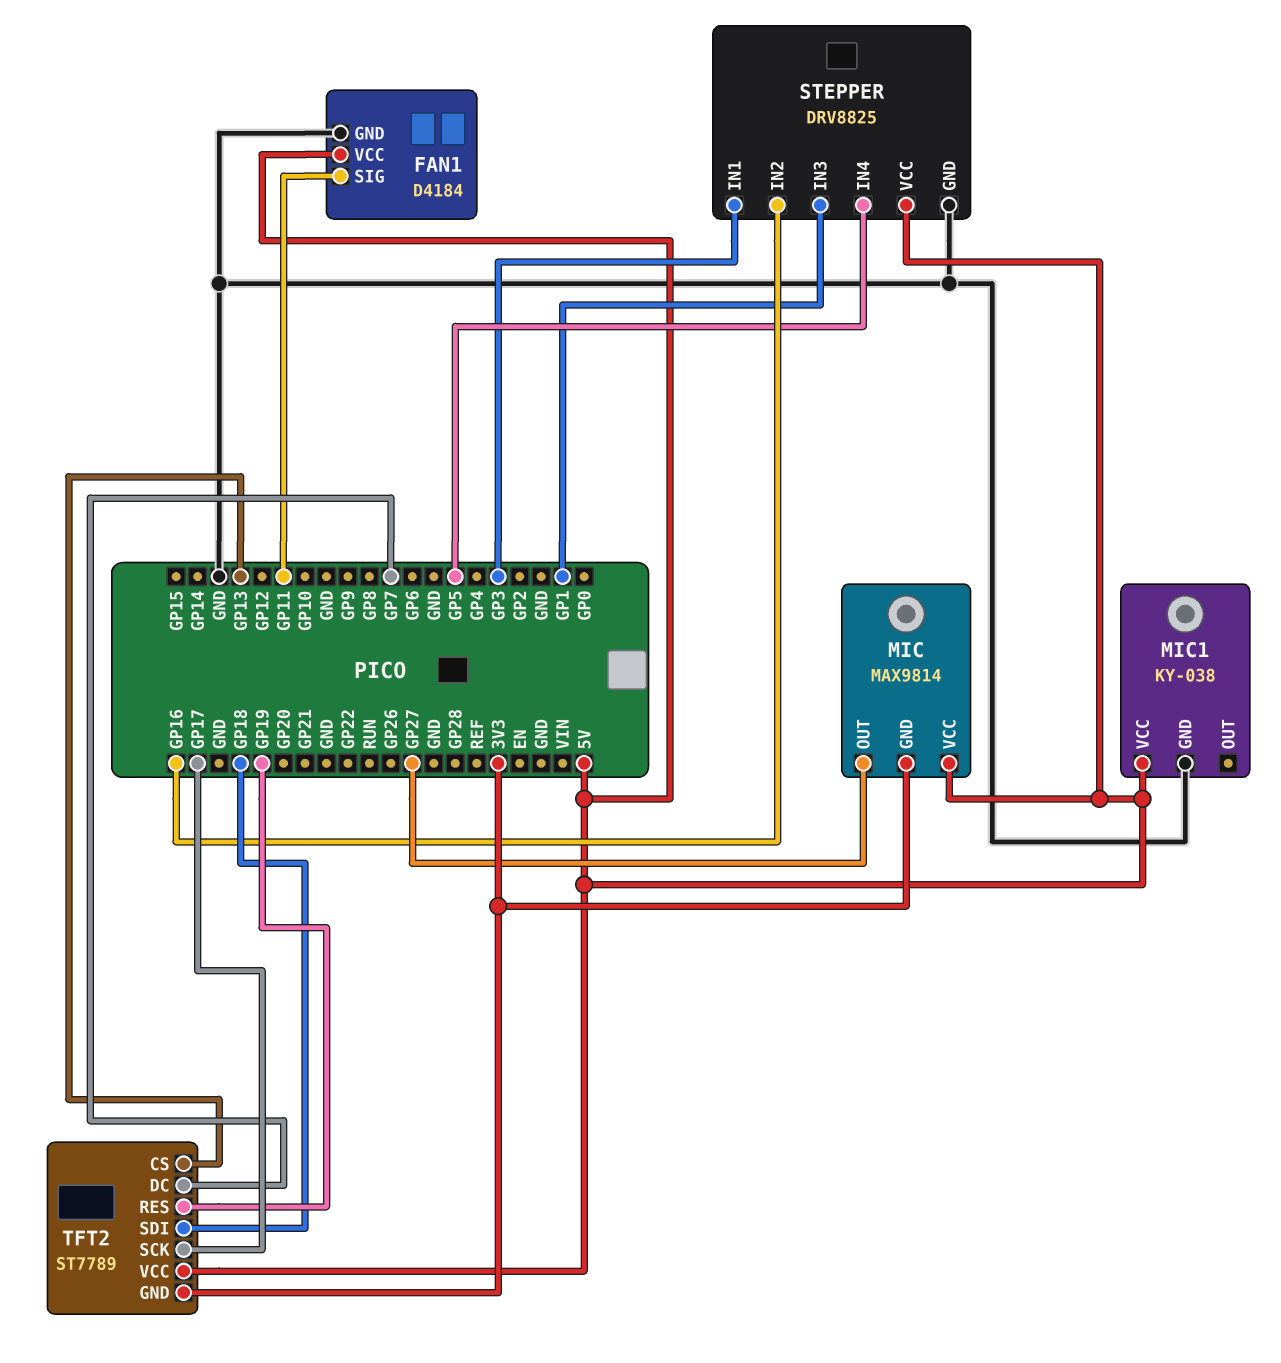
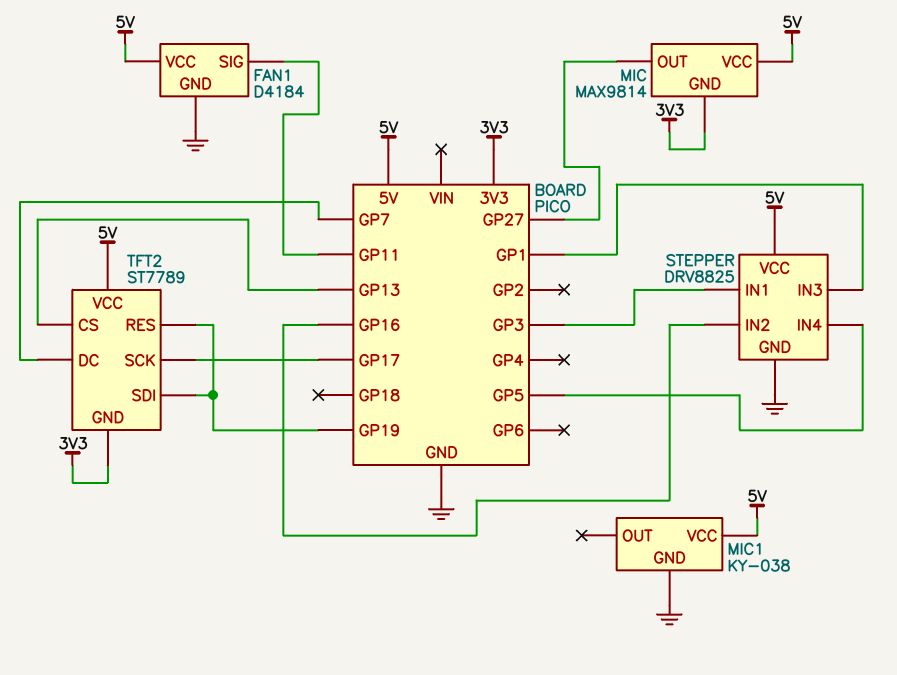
TFT2 pin SDI: GP18 -> GP19

